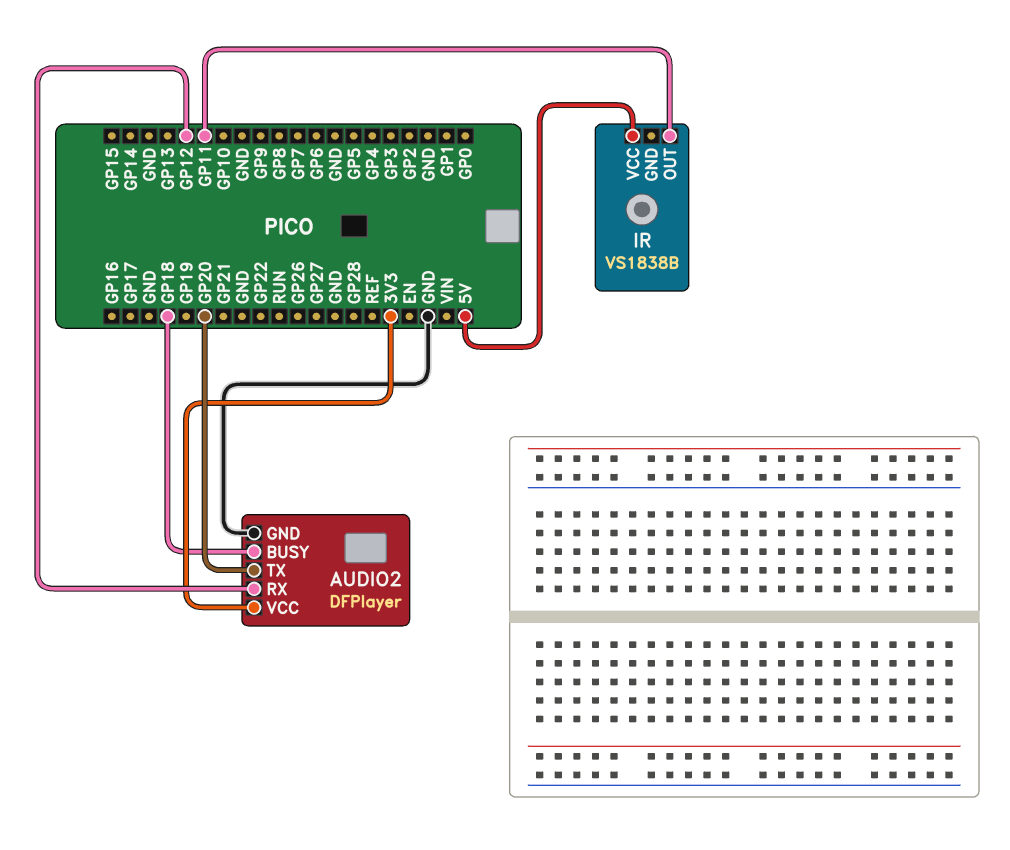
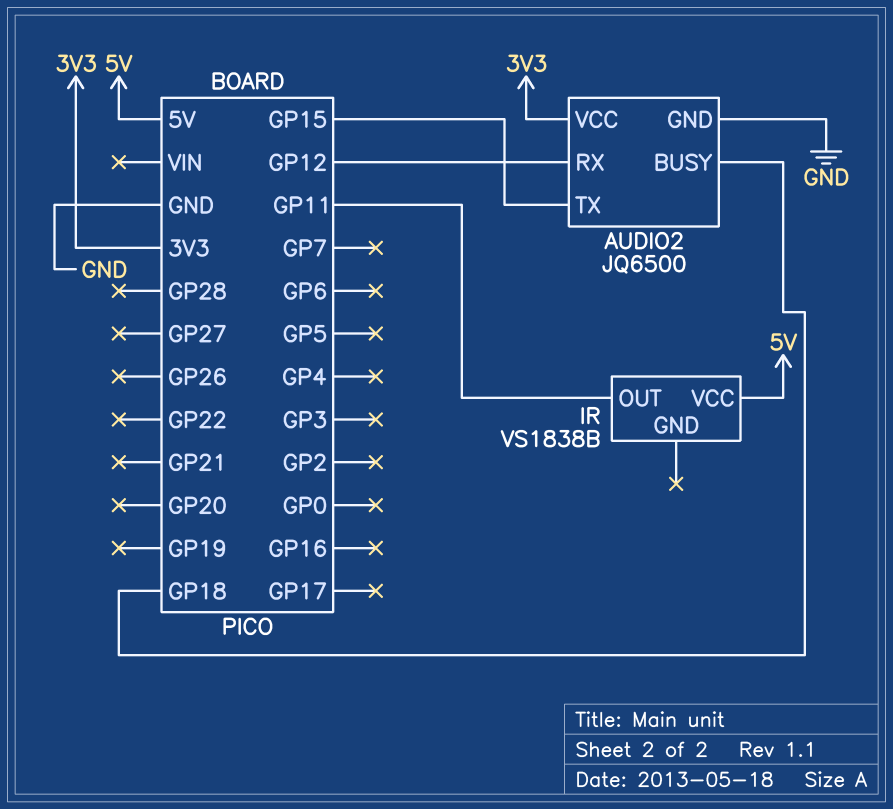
AUDIO2: DFPlayer -> JQ6500
AUDIO2 pin TX: GP20 -> GP15

